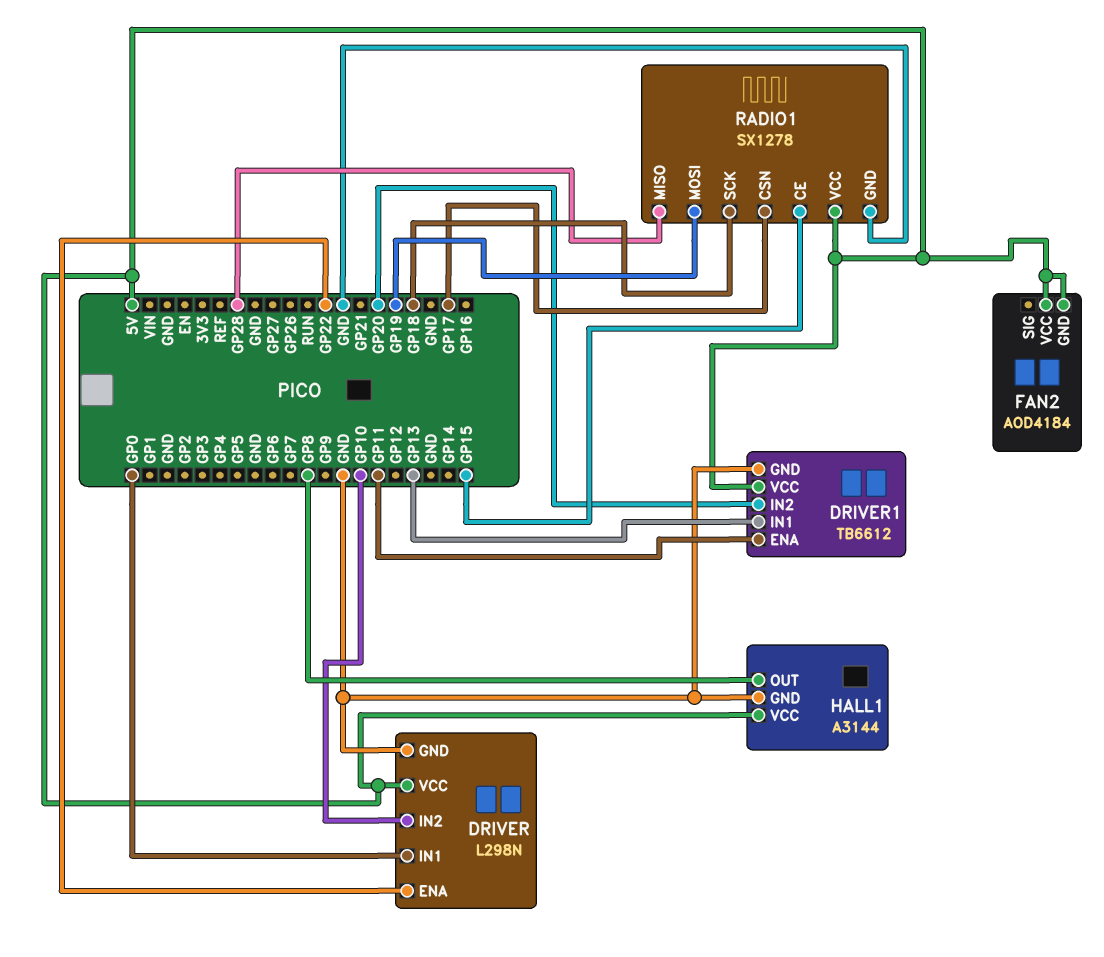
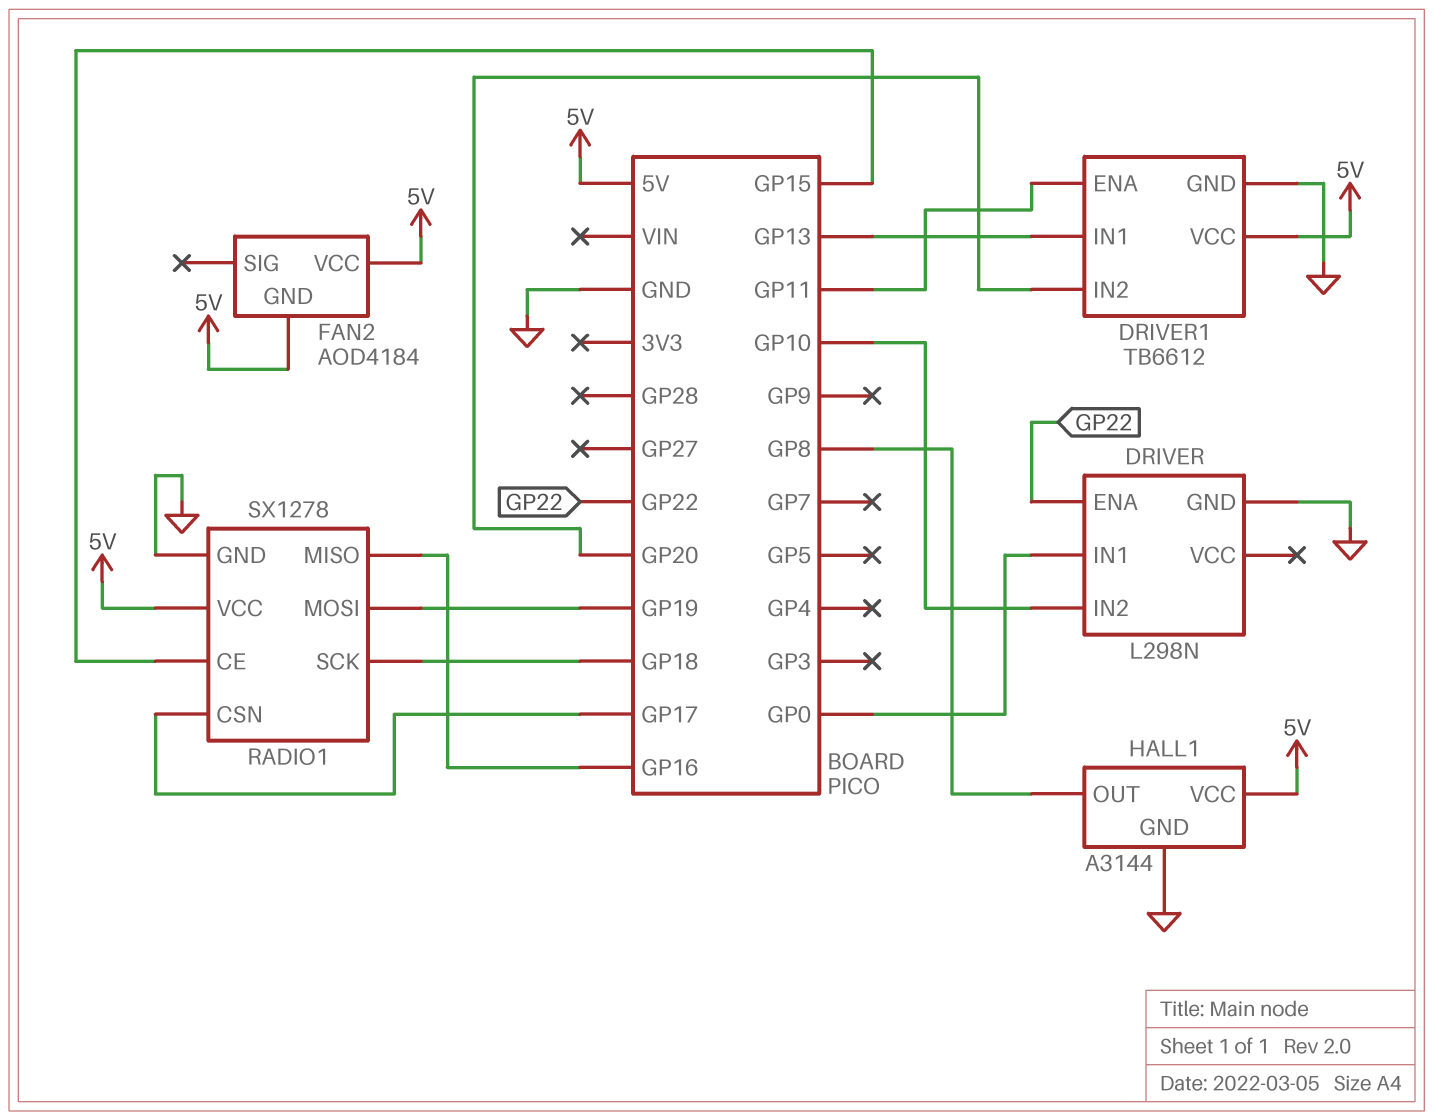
DRIVER pin VCC: 5V -> none
RADIO1 pin MISO: GP28 -> GP16

